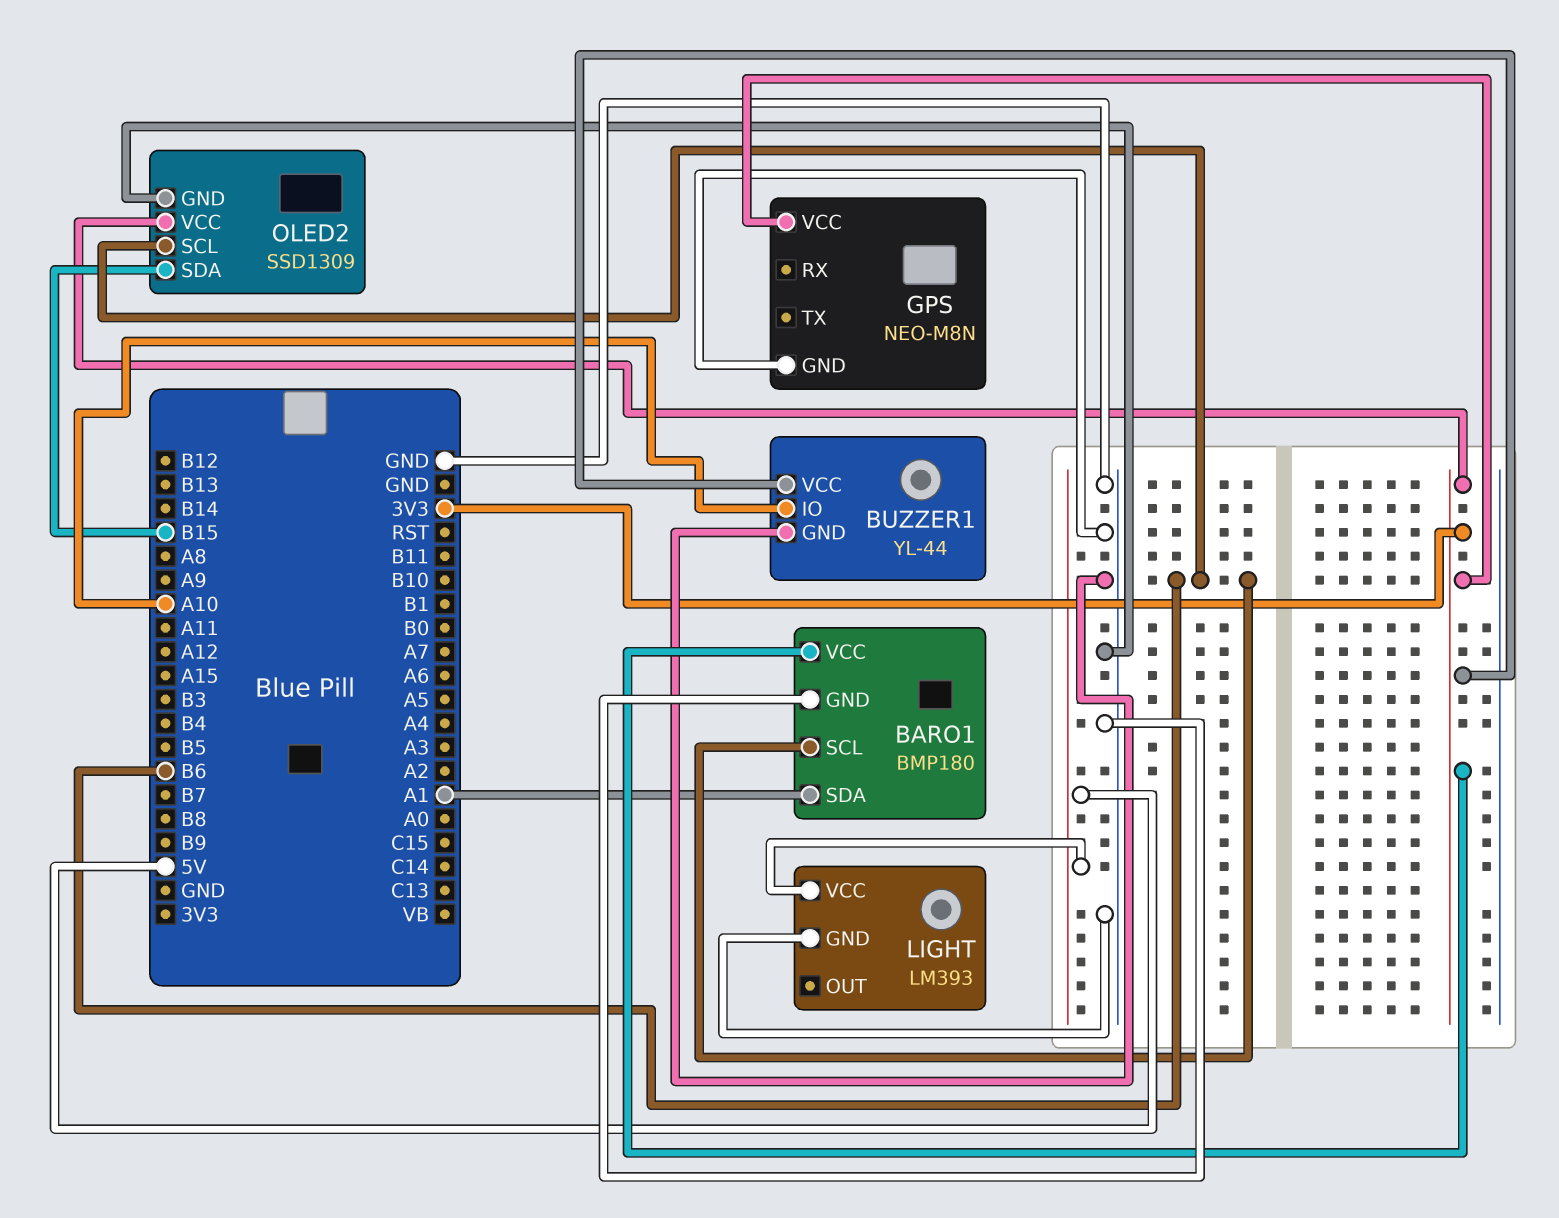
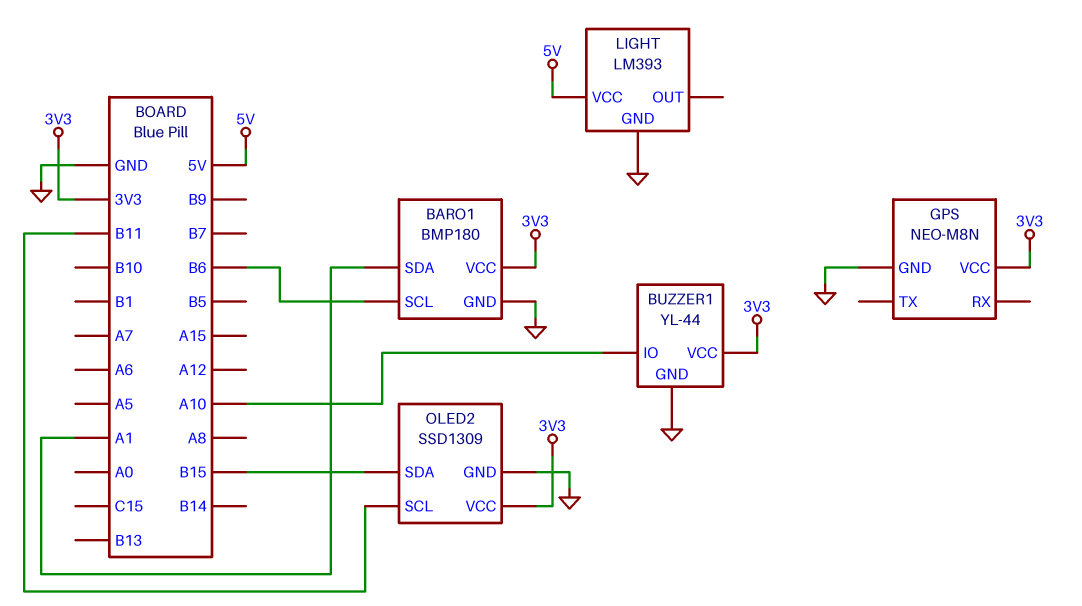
OLED2 pin SCL: B6 -> B11

